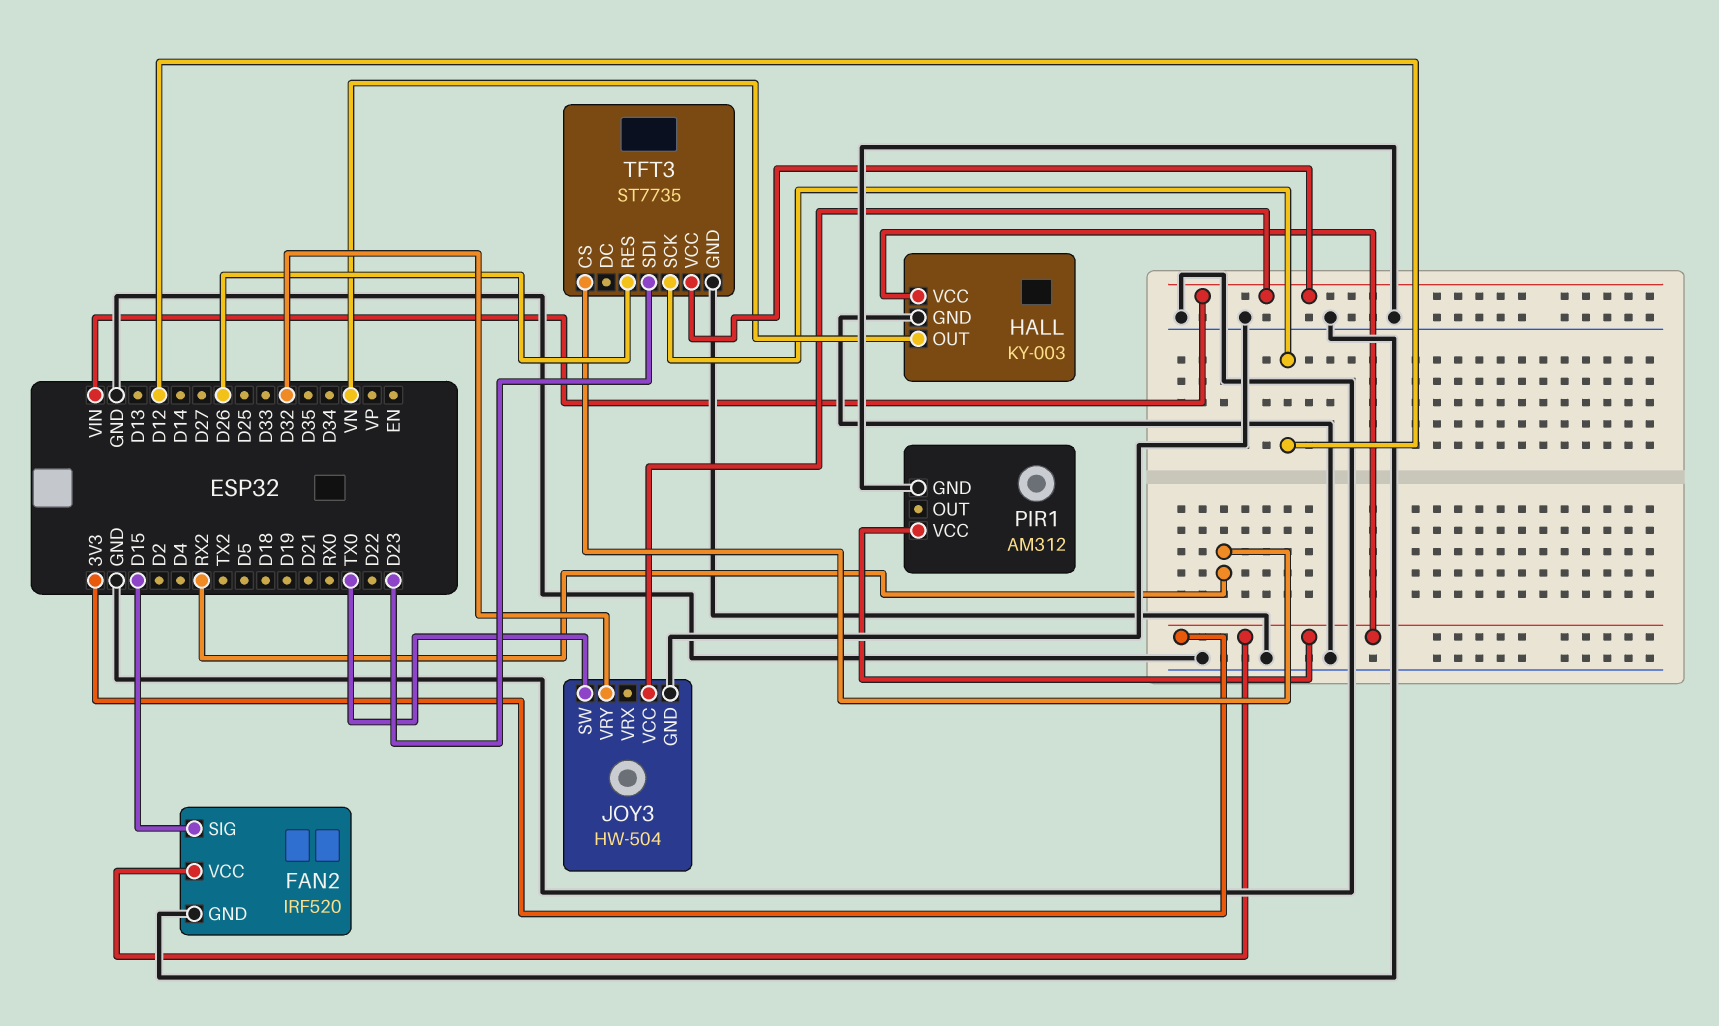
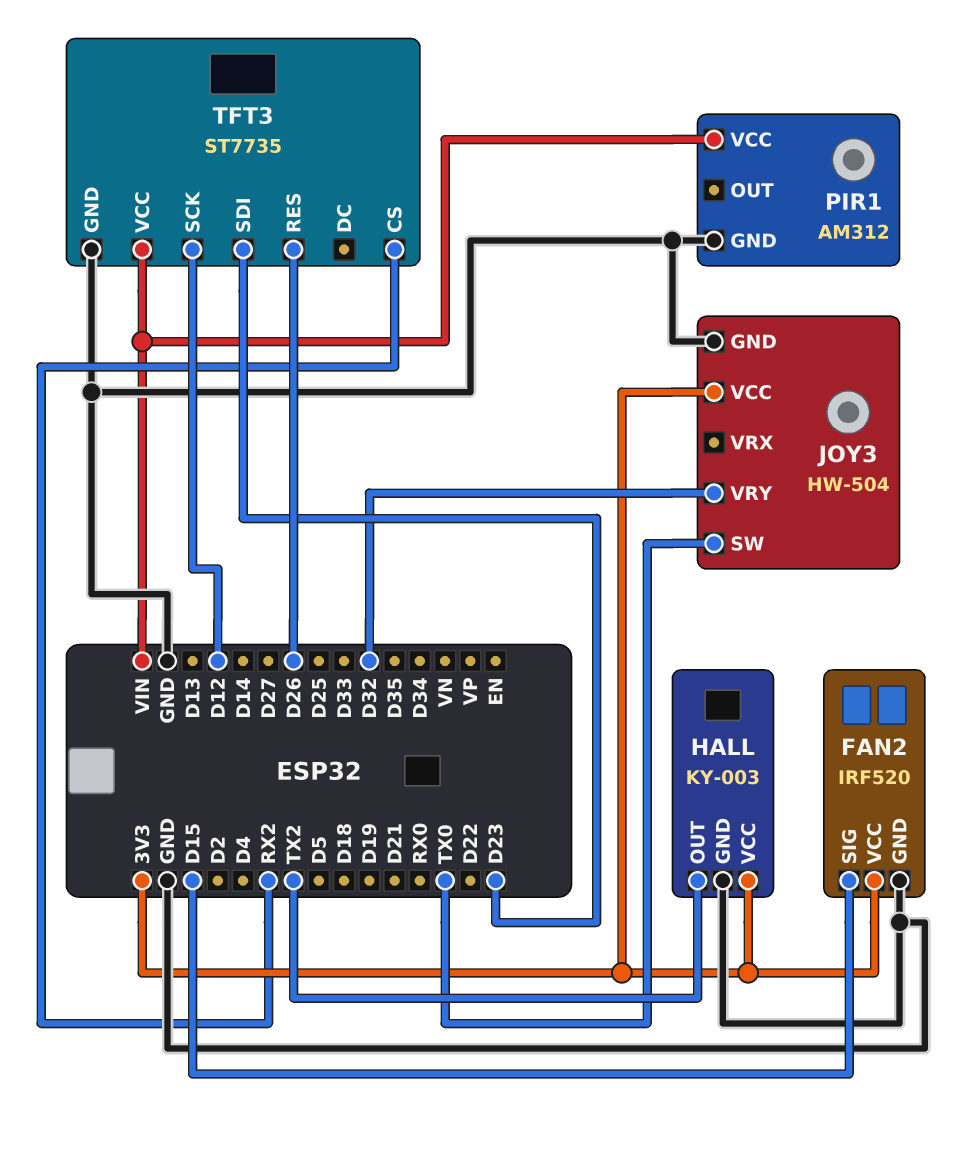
HALL pin OUT: VN -> TX2
JOY3 pin VCC: VIN -> 3V3
PIR1 pin VCC: 3V3 -> VIN

